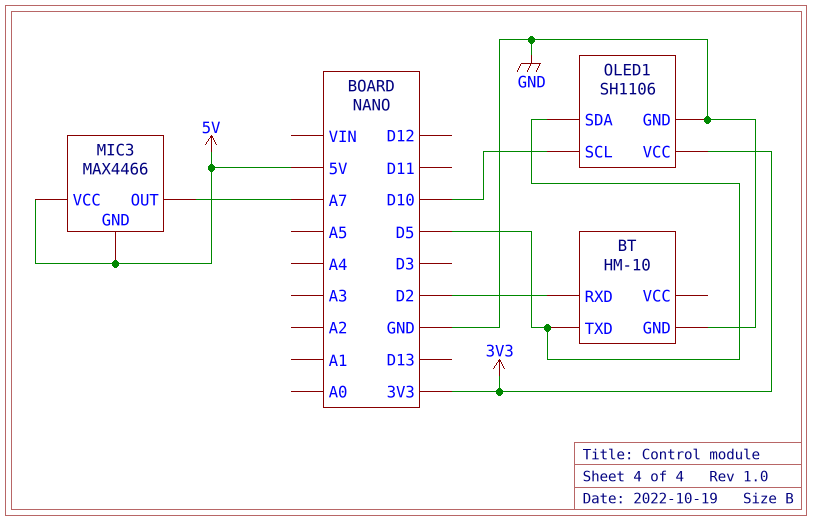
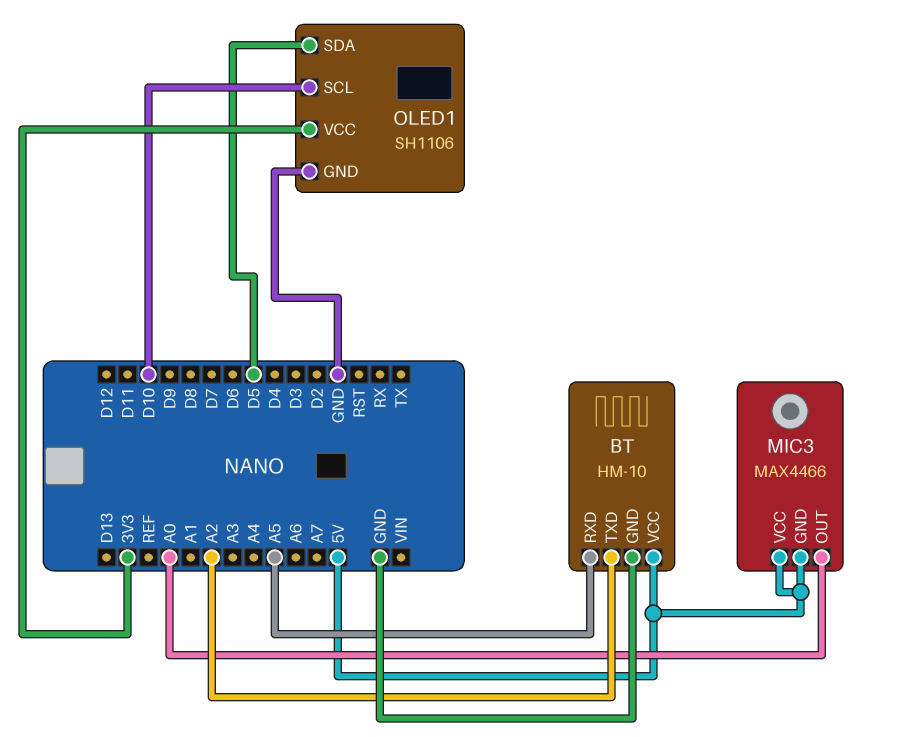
BT pin RXD: D2 -> A5
BT pin TXD: D5 -> A2
BT pin VCC: none -> 5V
MIC3 pin OUT: A7 -> A0

